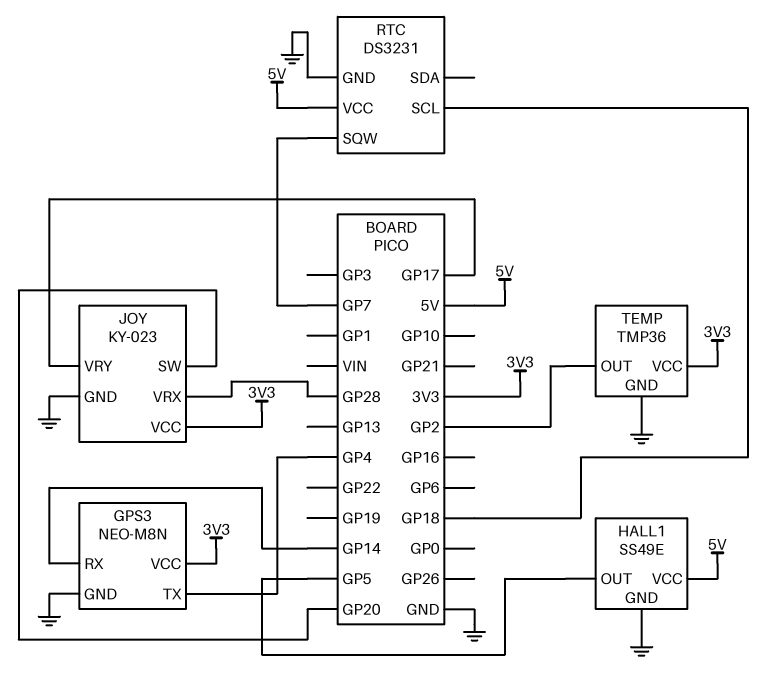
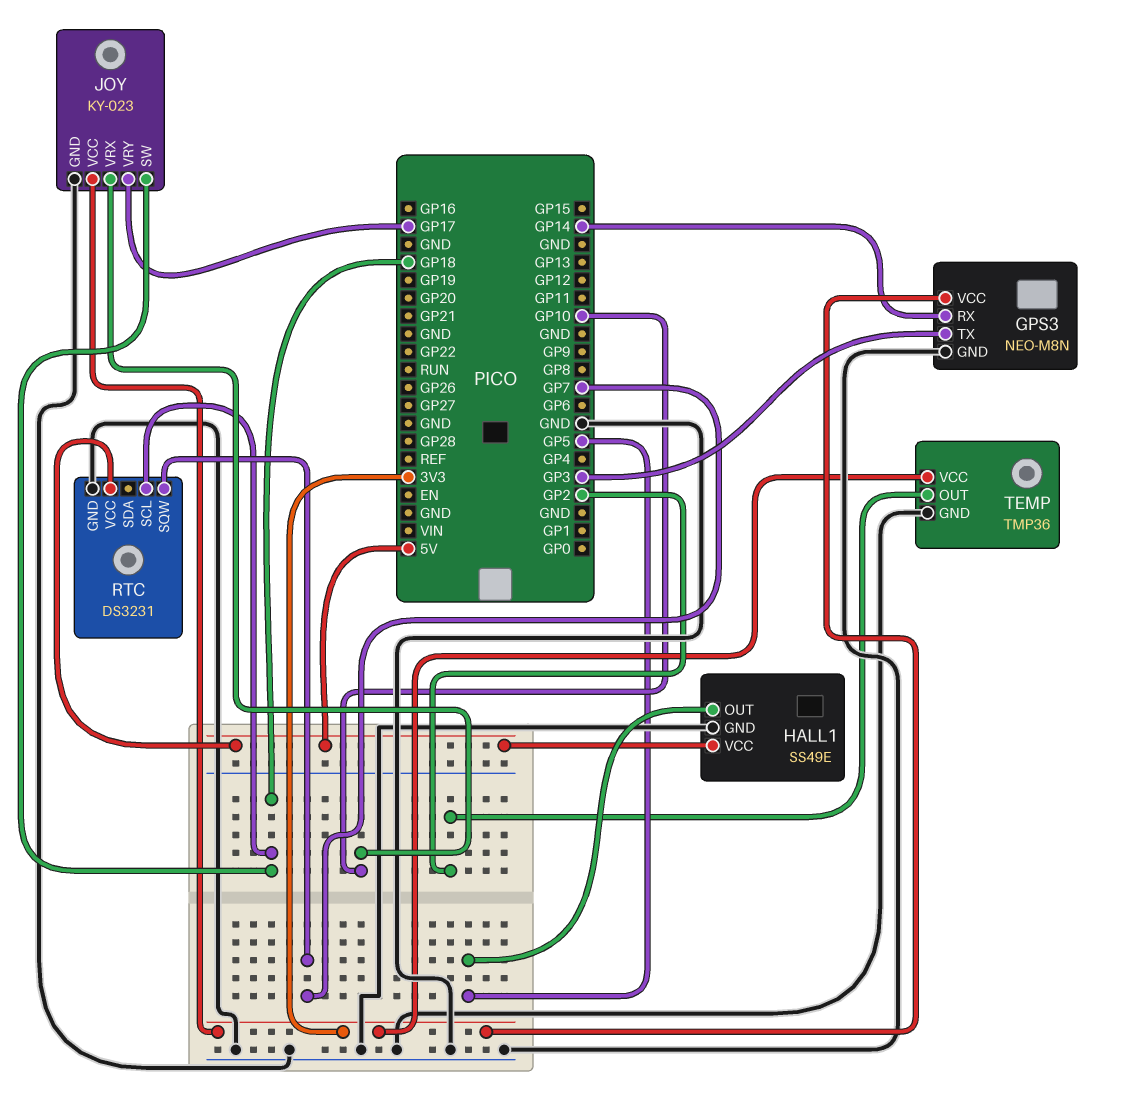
GPS3 pin TX: GP4 -> GP3
JOY pin SW: GP20 -> GP18
JOY pin VRX: GP28 -> GP10

